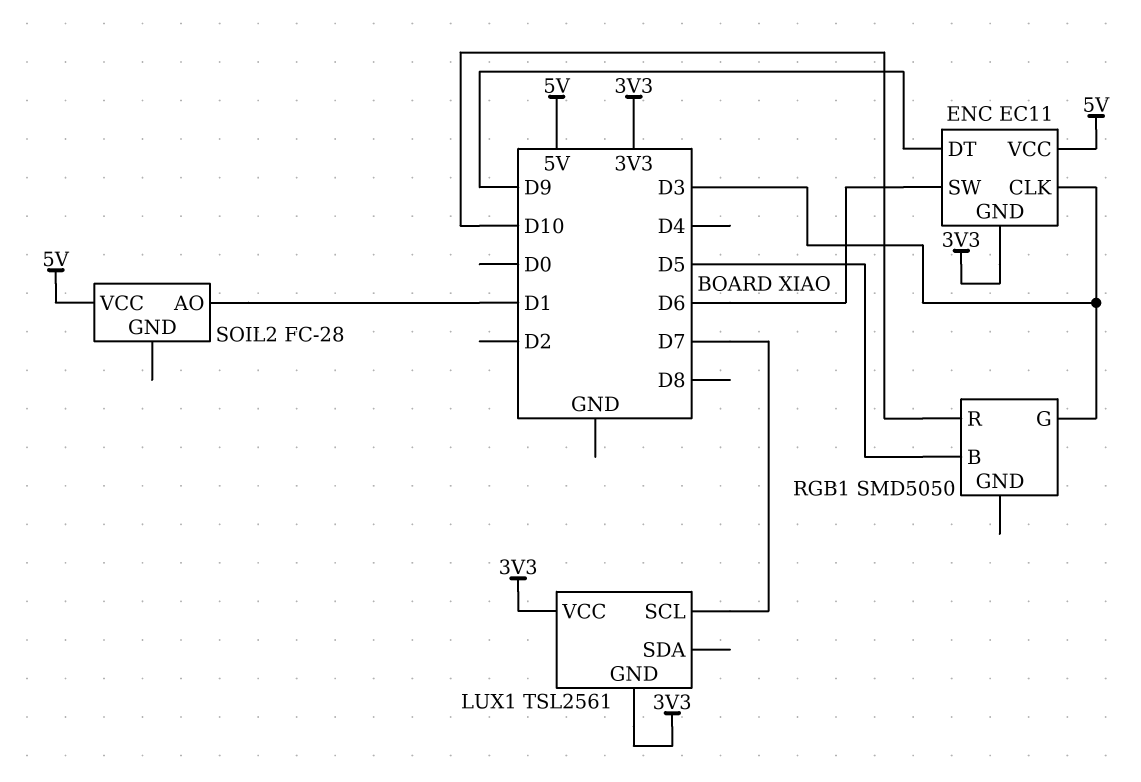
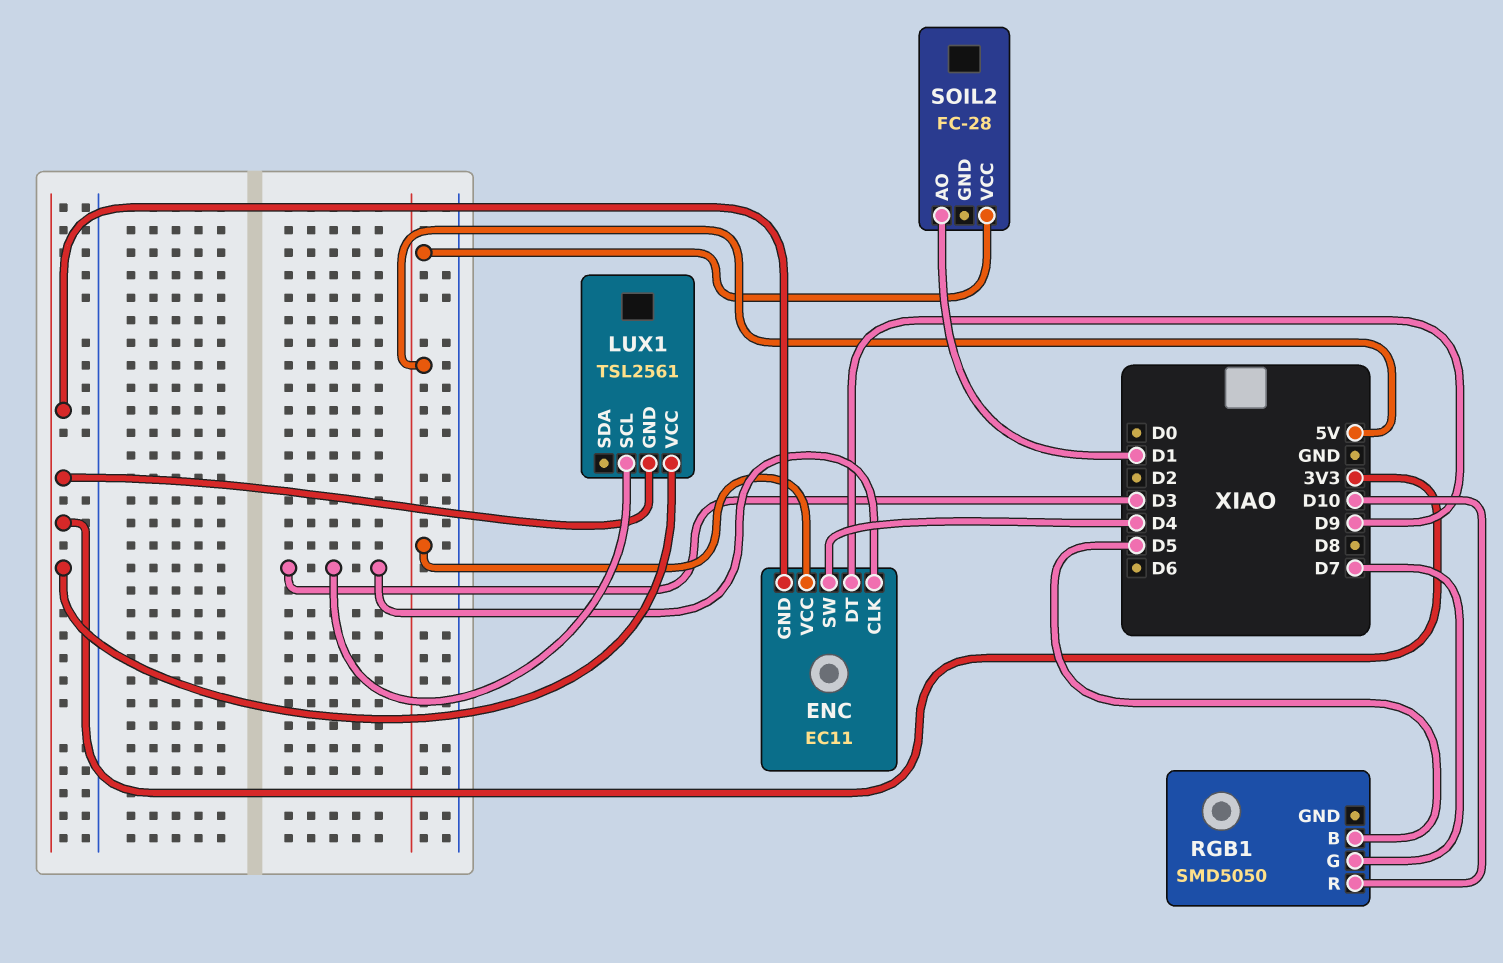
ENC pin SW: D6 -> D4
LUX1 pin SCL: D7 -> D3
RGB1 pin G: D3 -> D7

